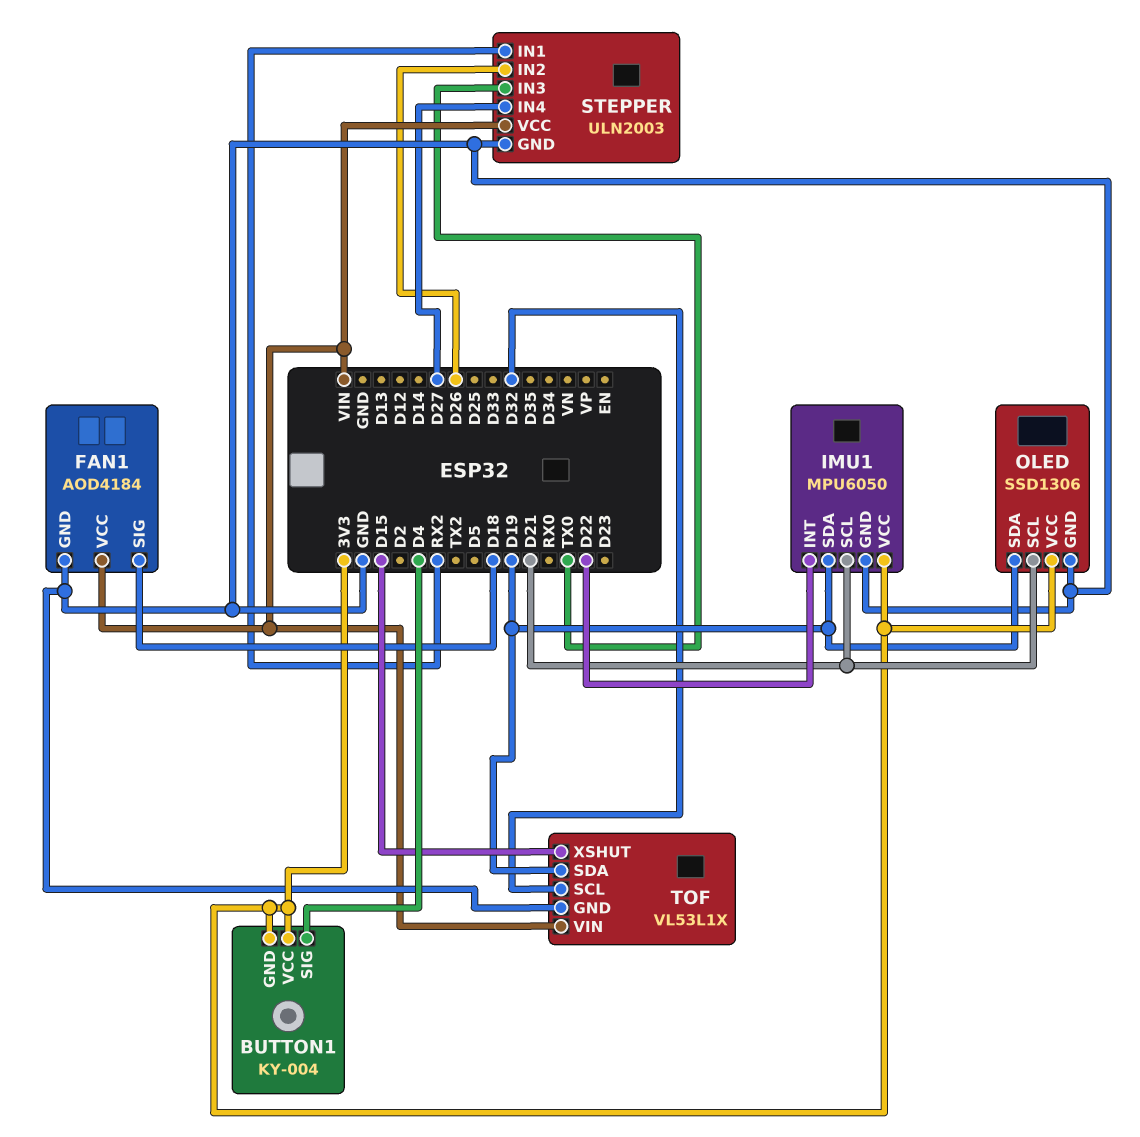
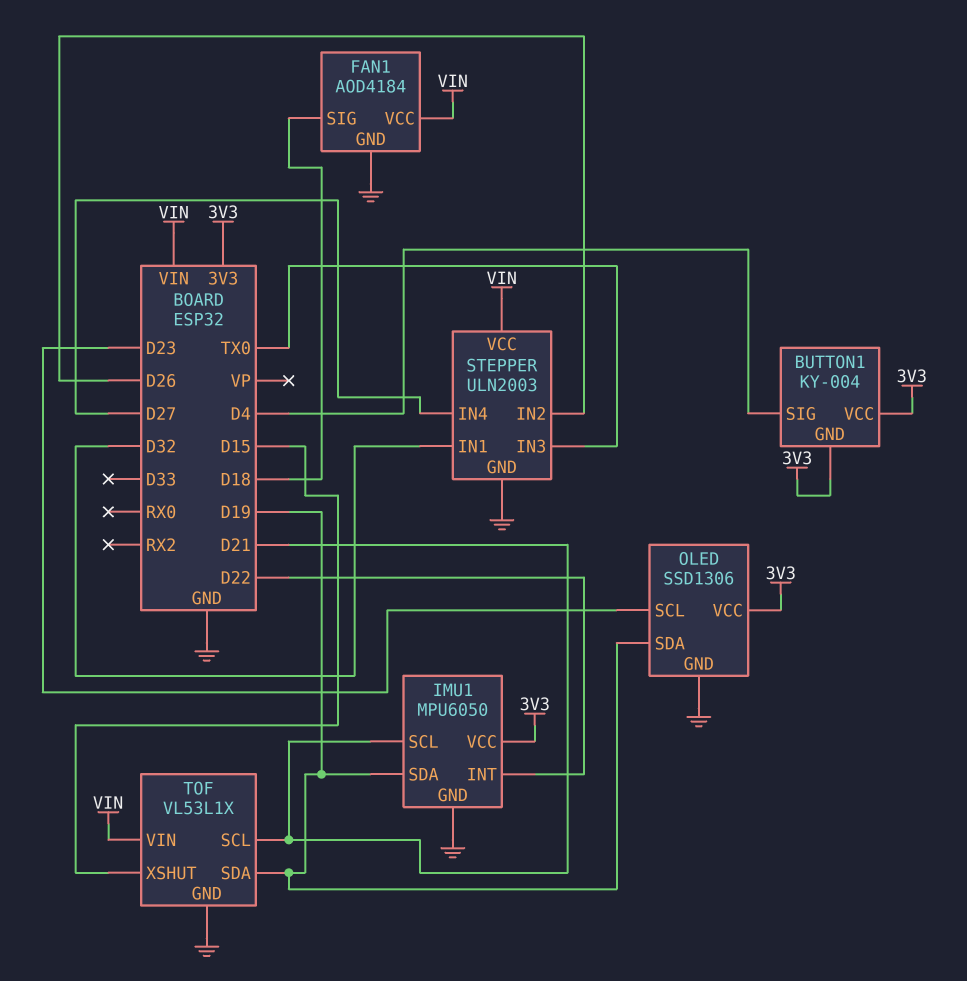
OLED pin SCL: D21 -> D23
STEPPER pin IN1: RX2 -> D32
TOF pin SCL: D32 -> D21

